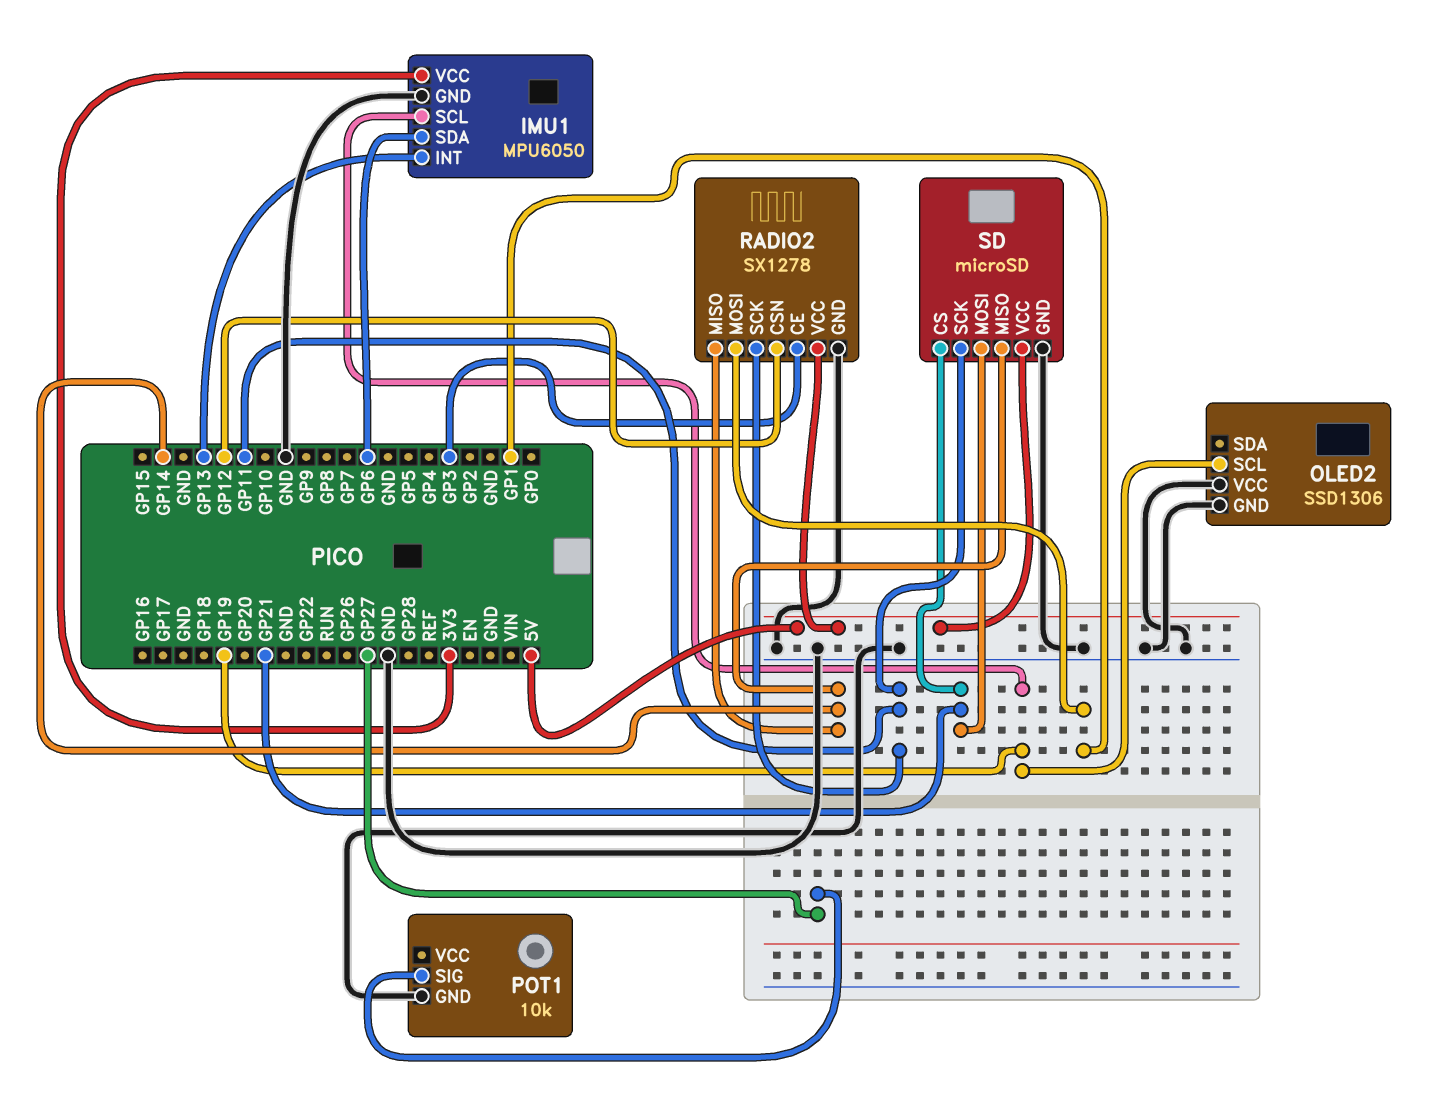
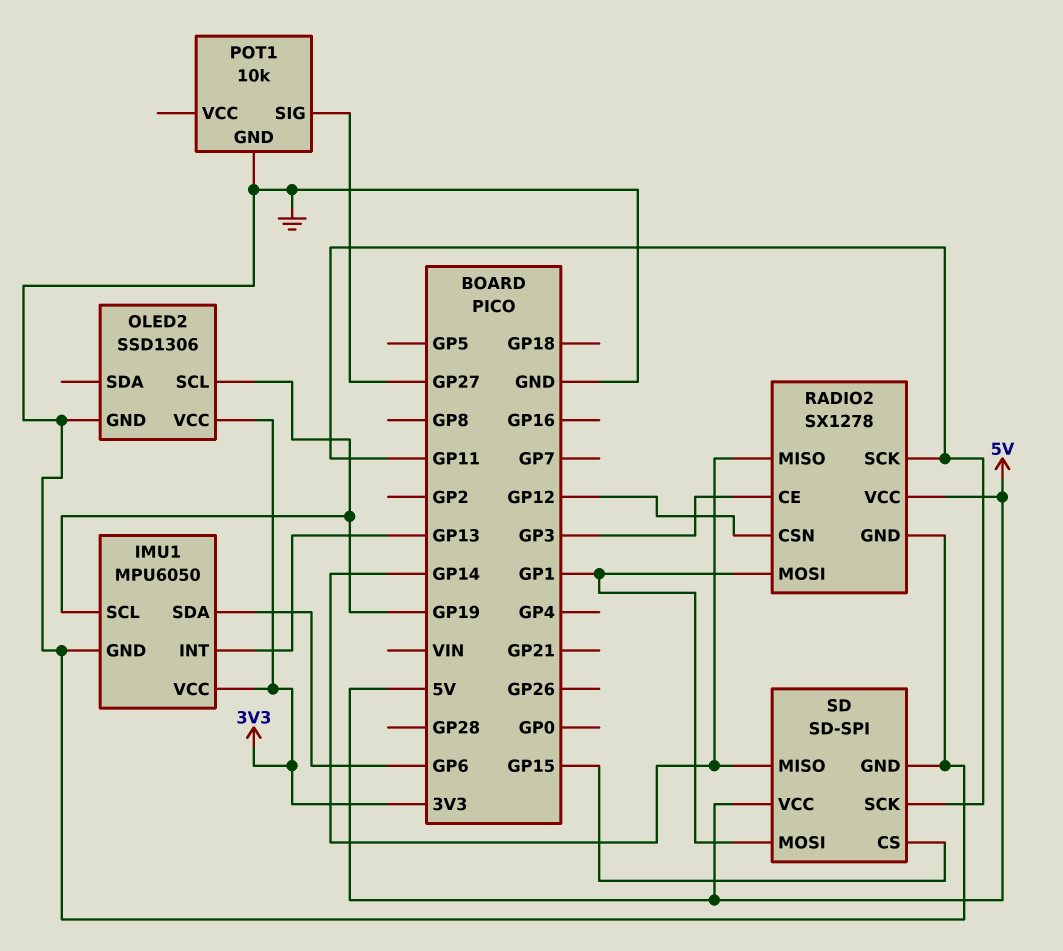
OLED2 pin VCC: GND -> 3V3
SD: microSD -> SD-SPI
SD pin CS: GP21 -> GP15
SD pin MOSI: GP21 -> GP1

